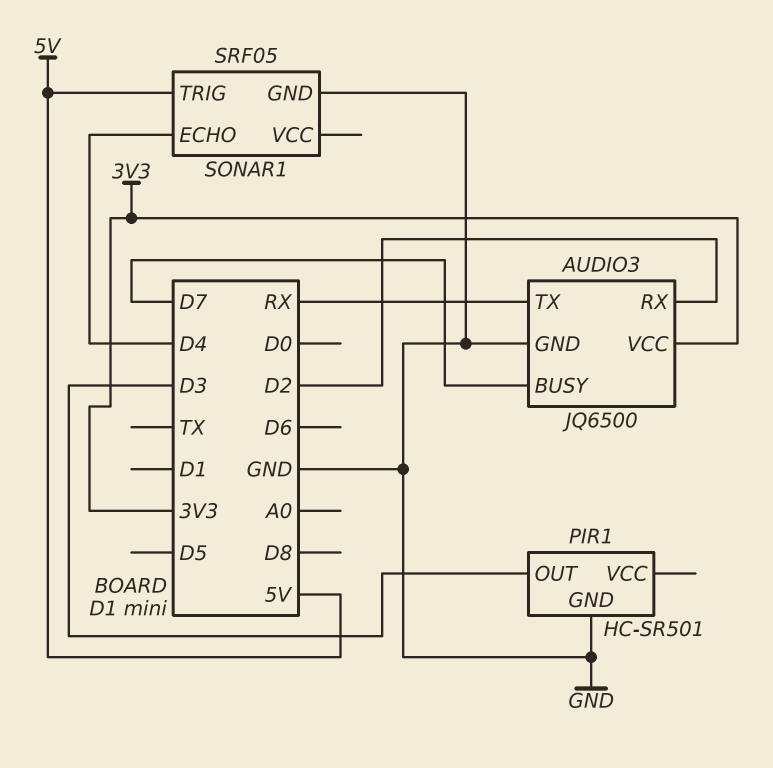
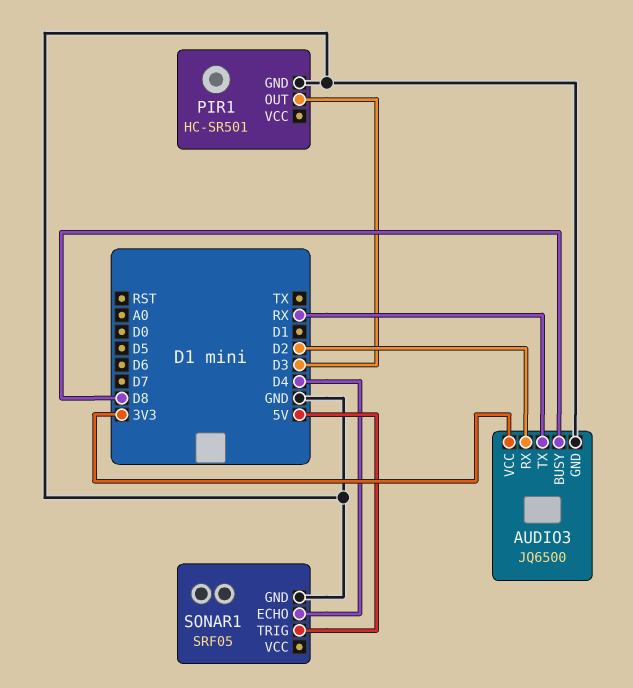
AUDIO3 pin BUSY: D7 -> D8

